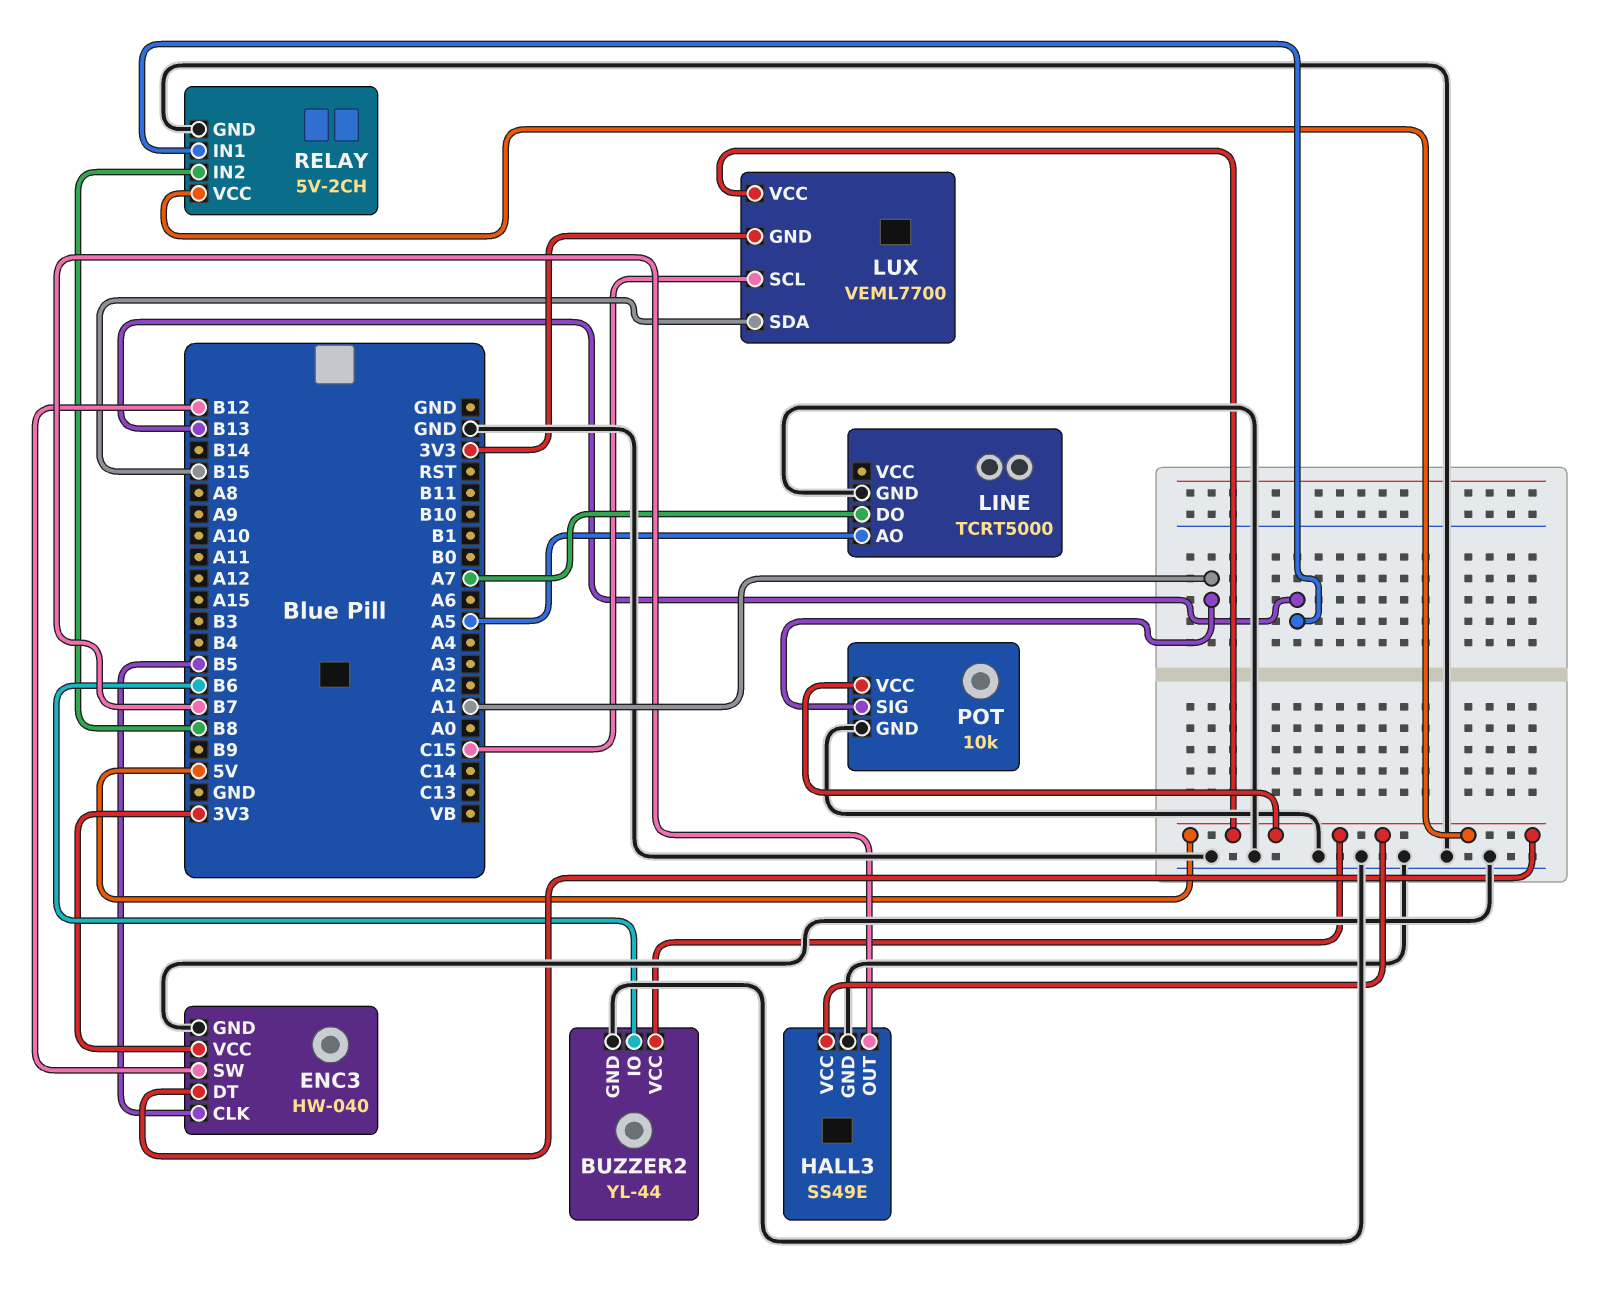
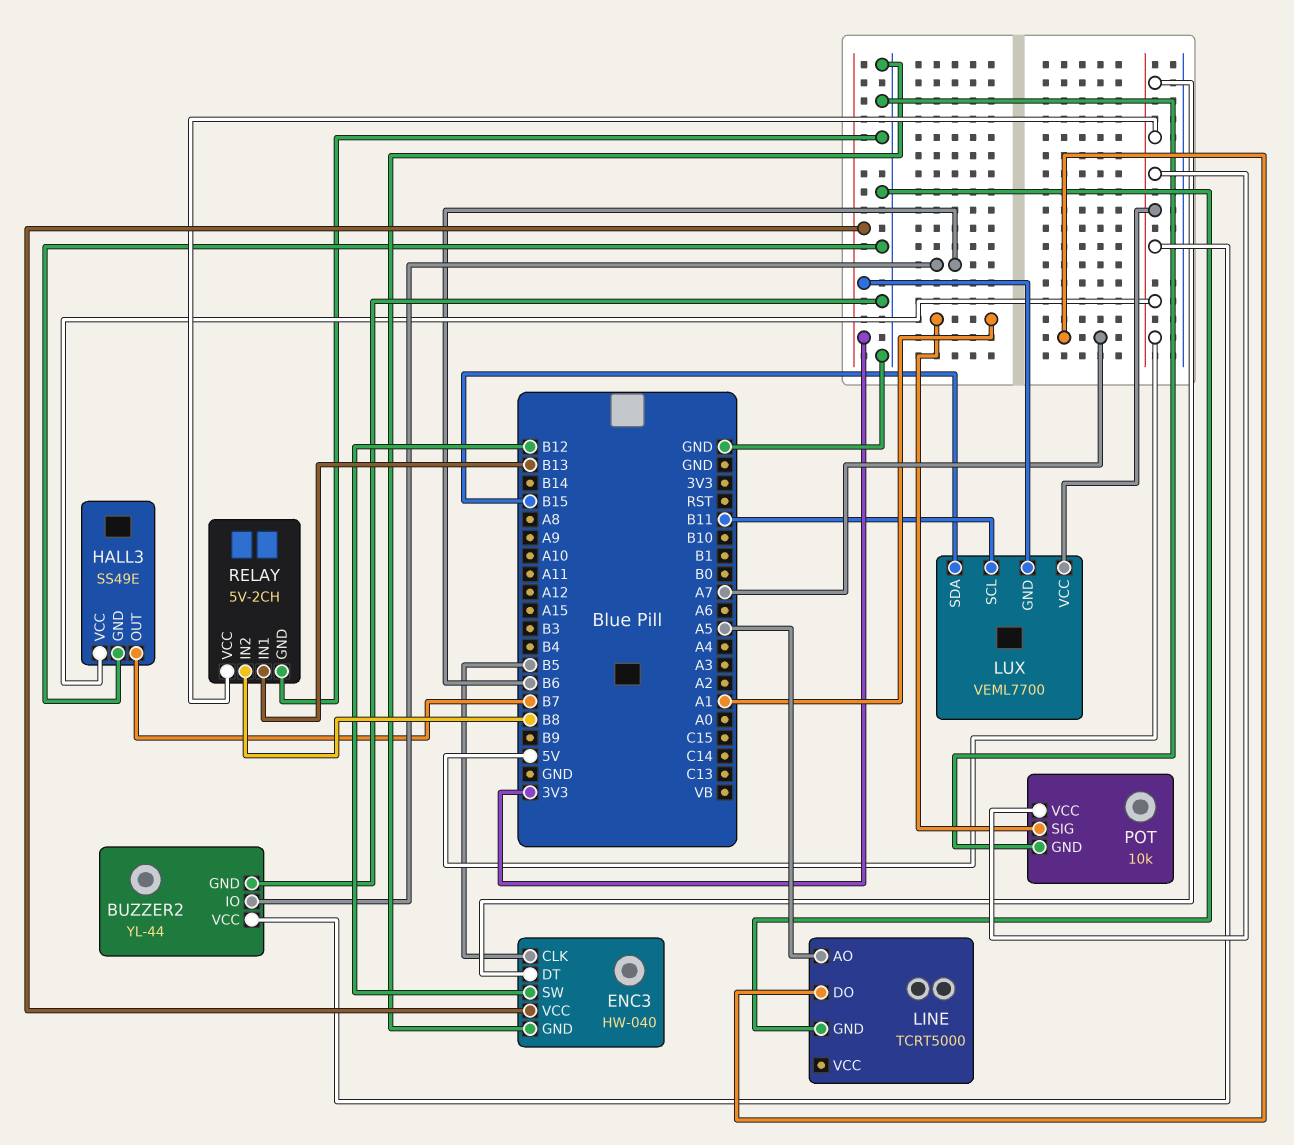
LUX pin SCL: C15 -> B11

